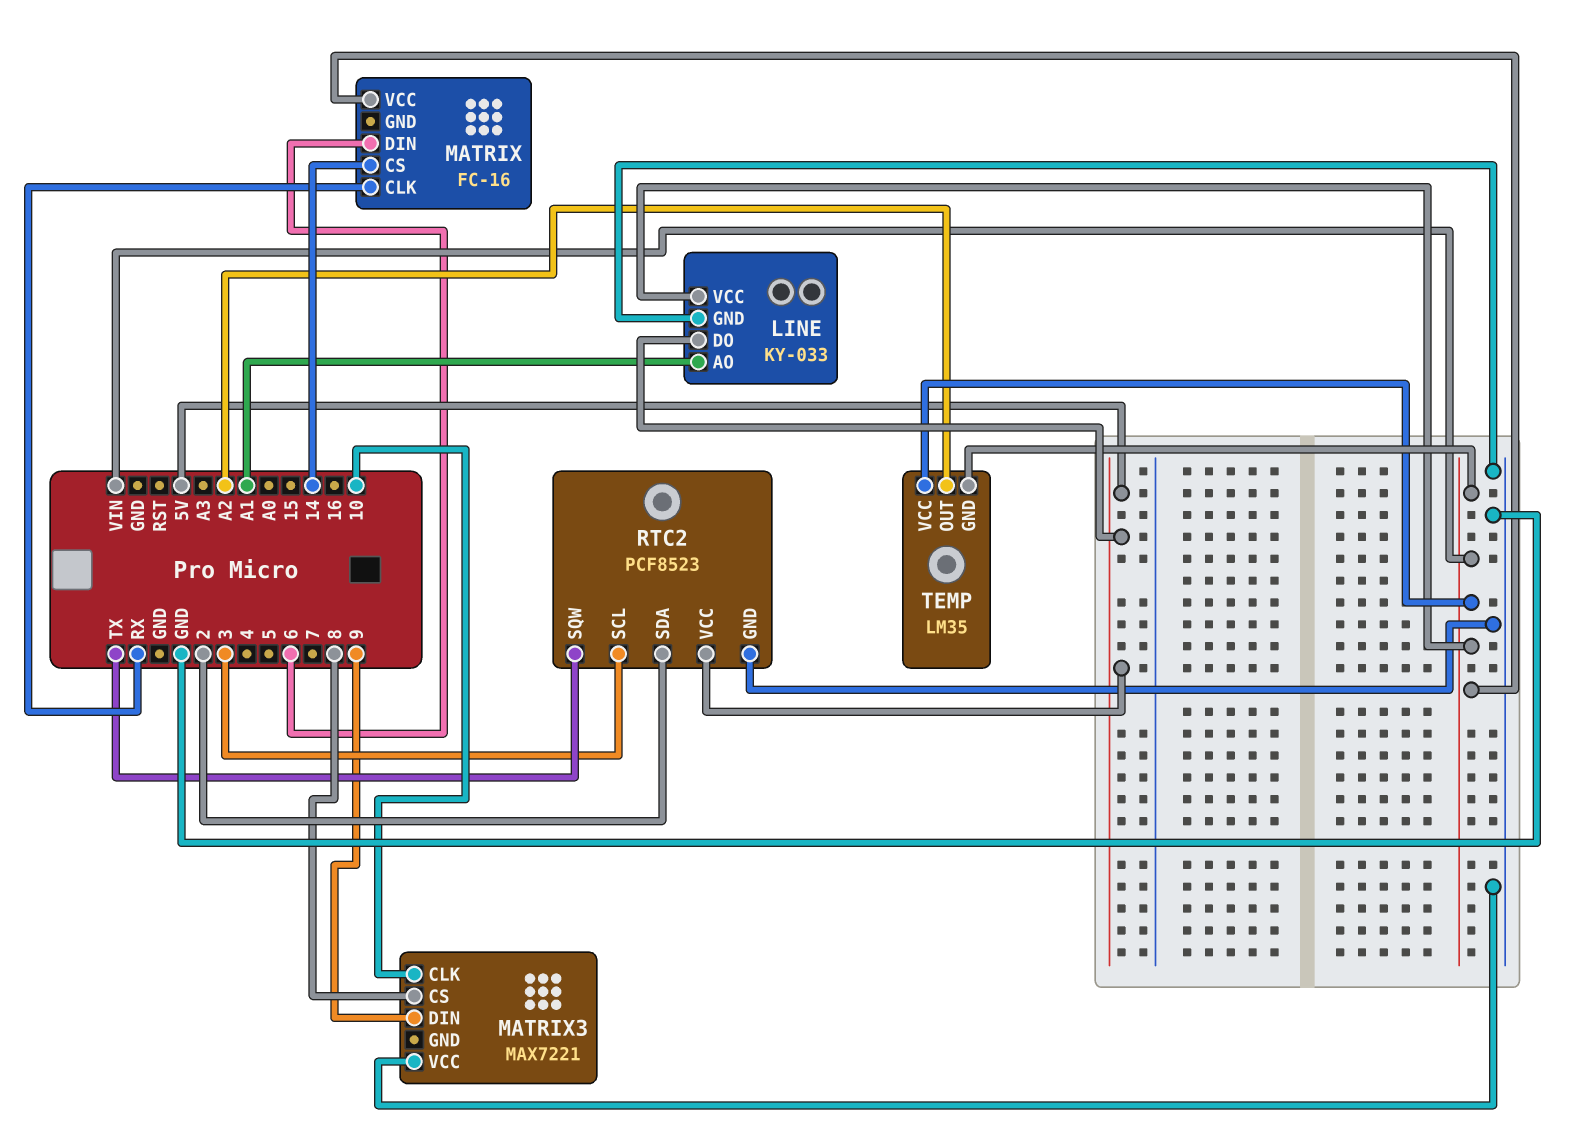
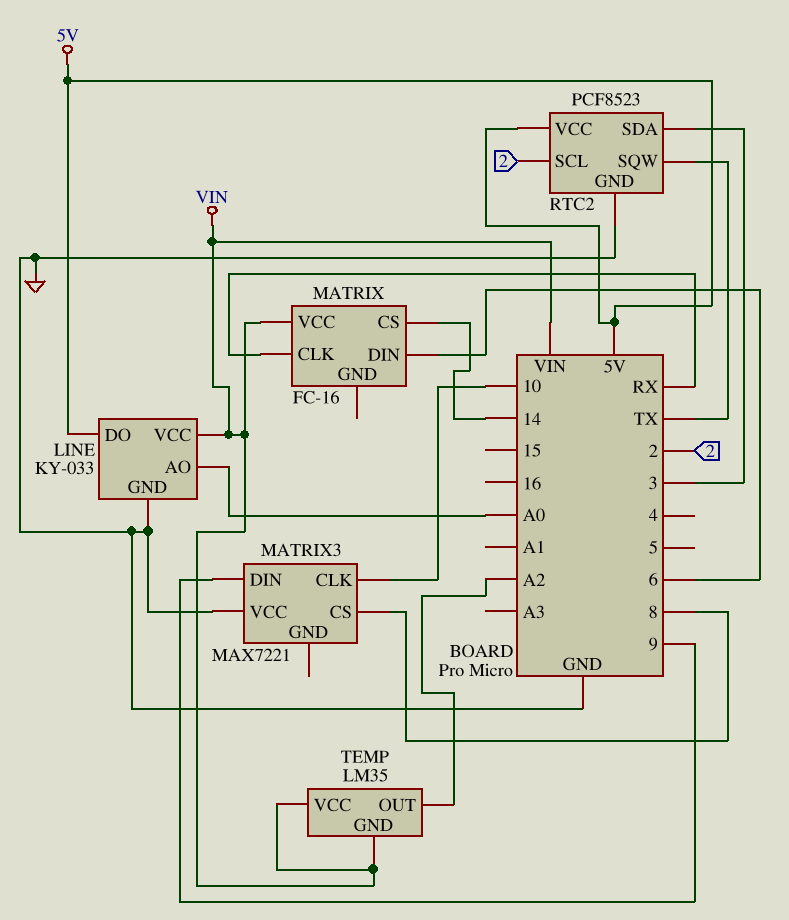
LINE pin AO: A1 -> A0
RTC2 pin SCL: 3 -> 2
RTC2 pin SDA: 2 -> 3

